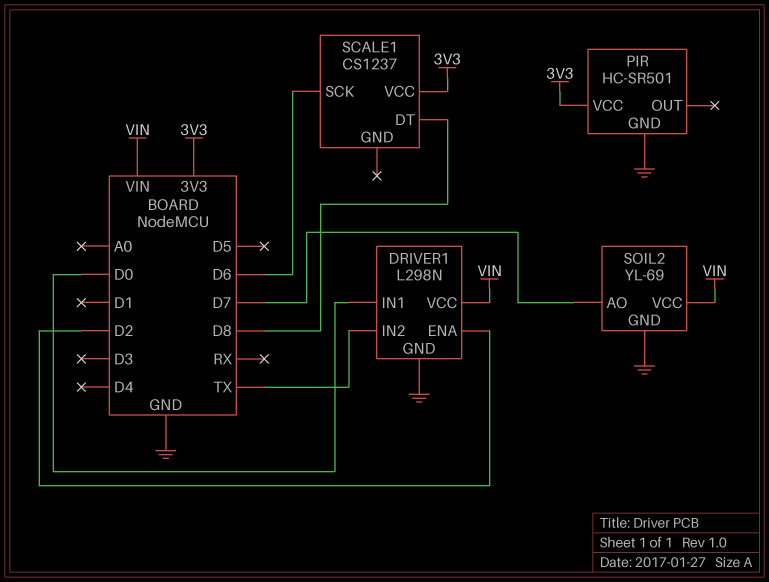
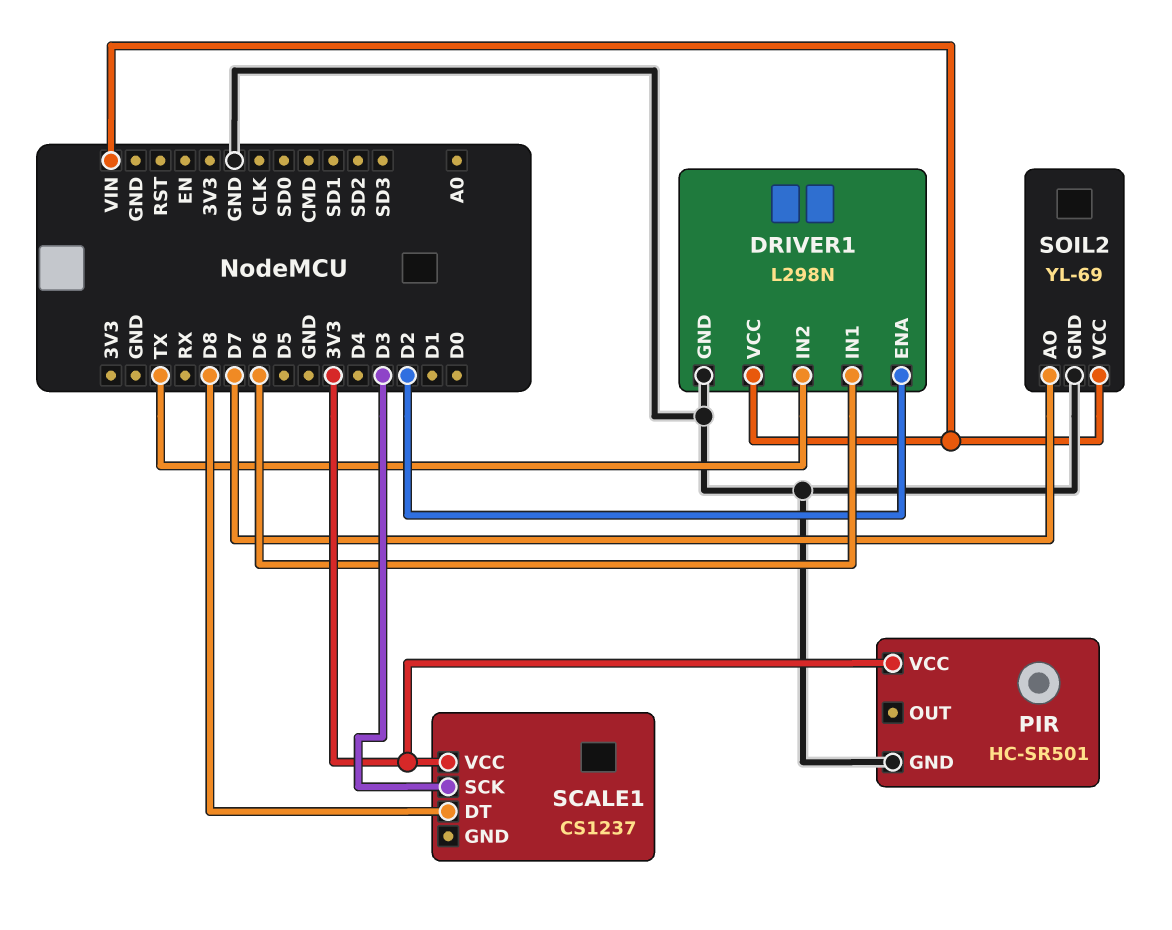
DRIVER1 pin IN1: D0 -> D6
SCALE1 pin SCK: D6 -> D3

